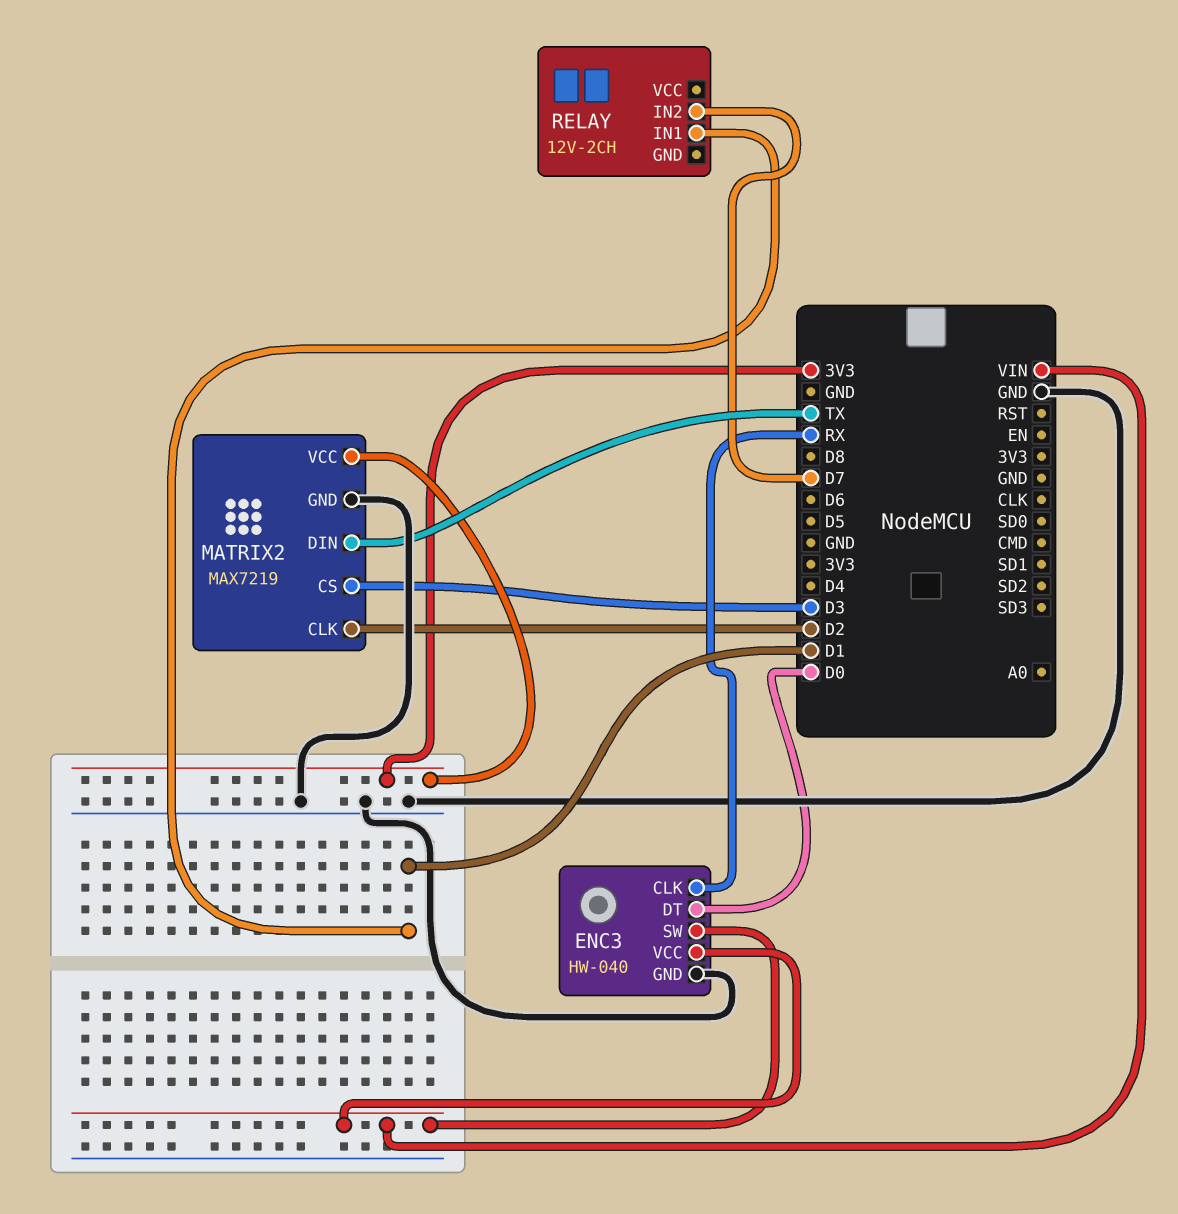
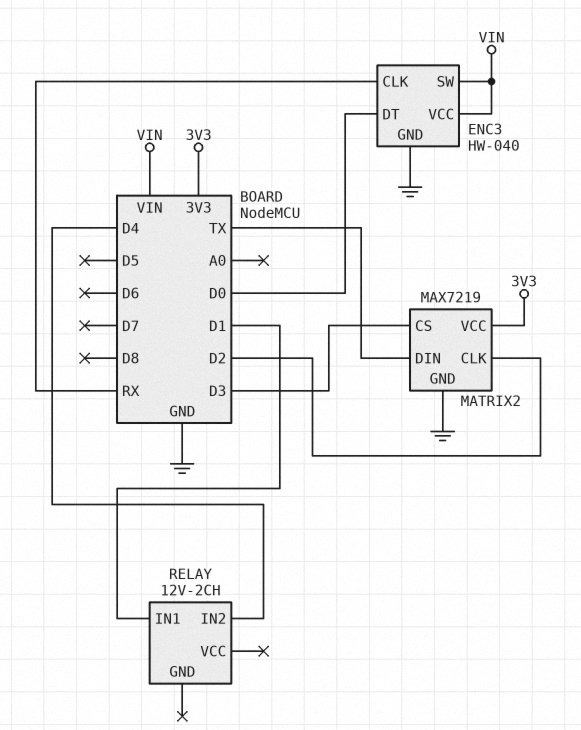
RELAY pin IN2: D7 -> D4

